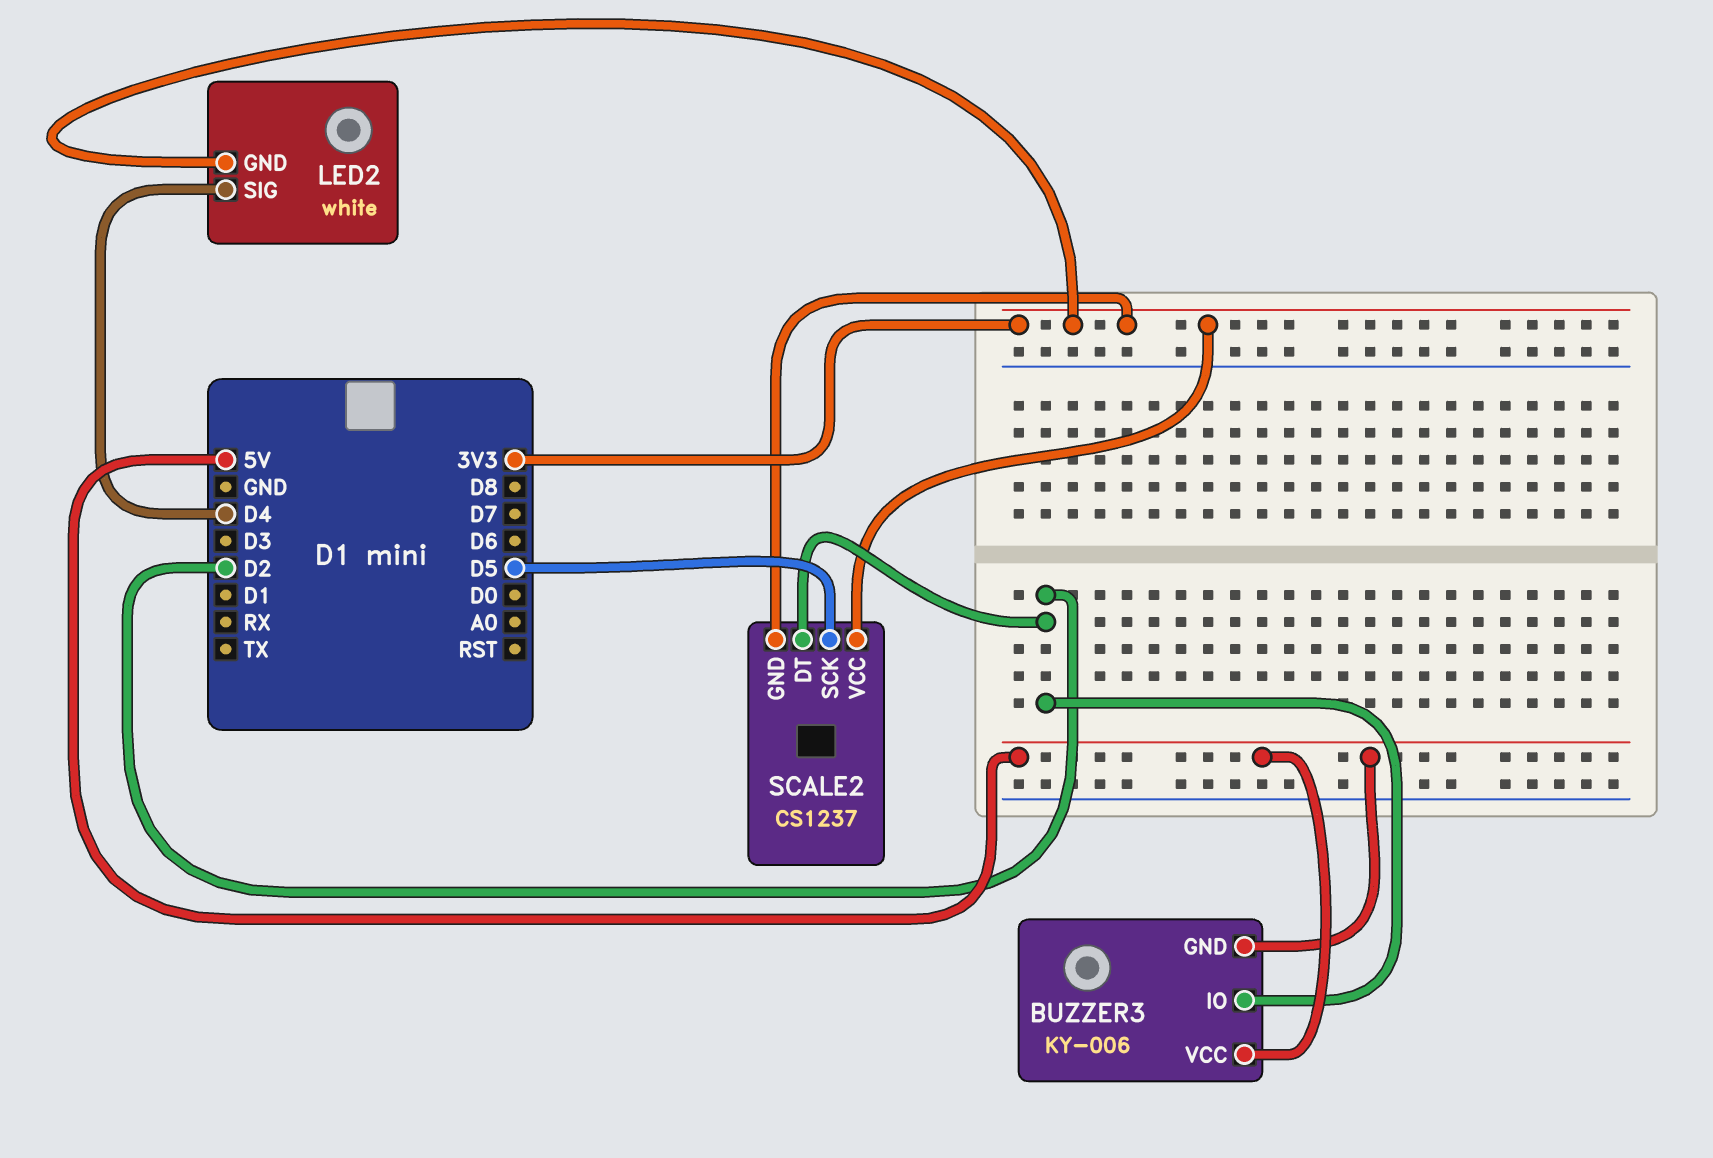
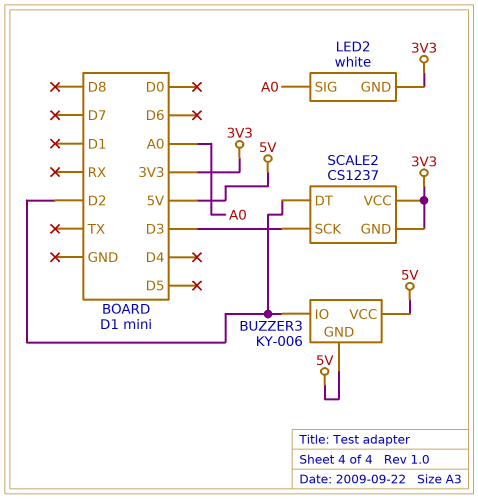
LED2 pin SIG: D4 -> A0
SCALE2 pin SCK: D5 -> D3

